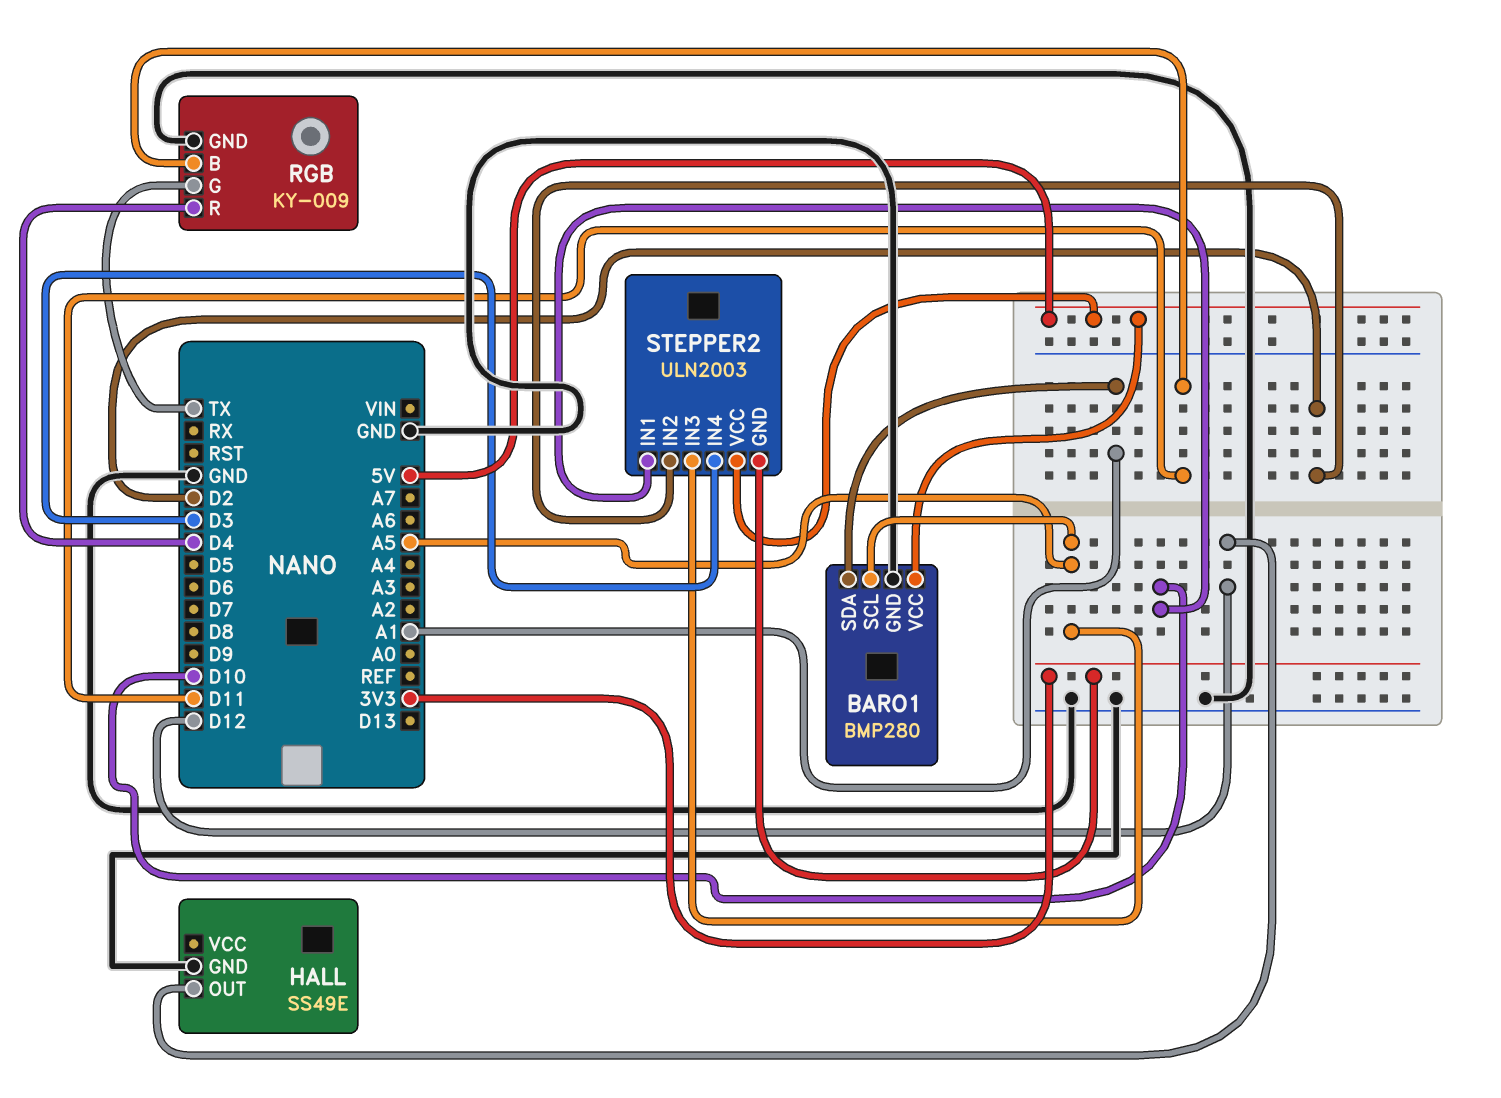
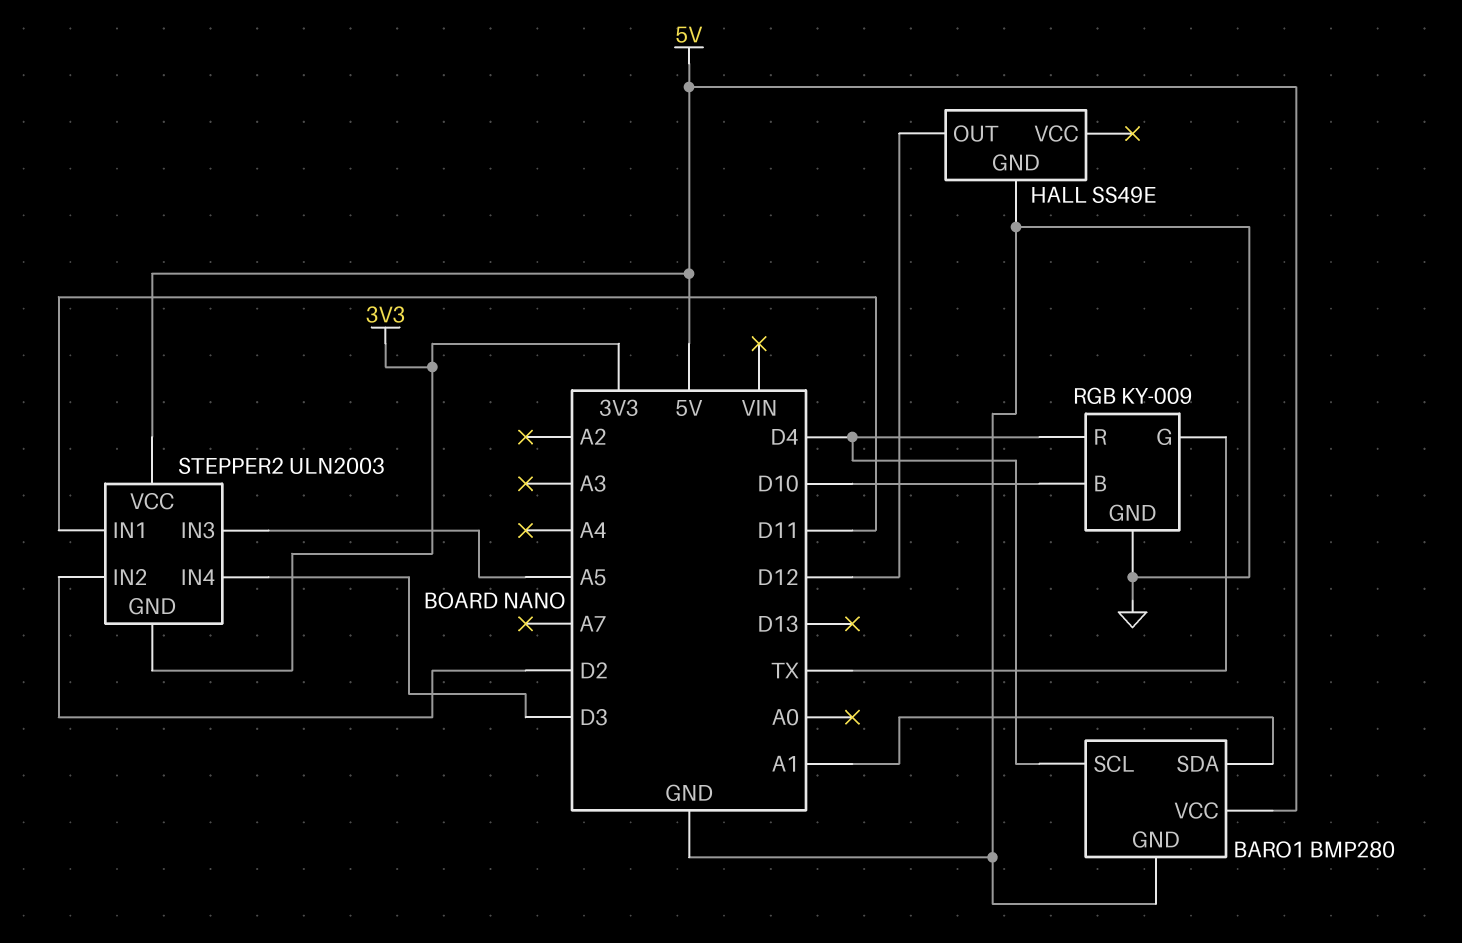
BARO1 pin SCL: A5 -> D4
RGB pin B: D11 -> D10
STEPPER2 pin IN1: D10 -> D11

